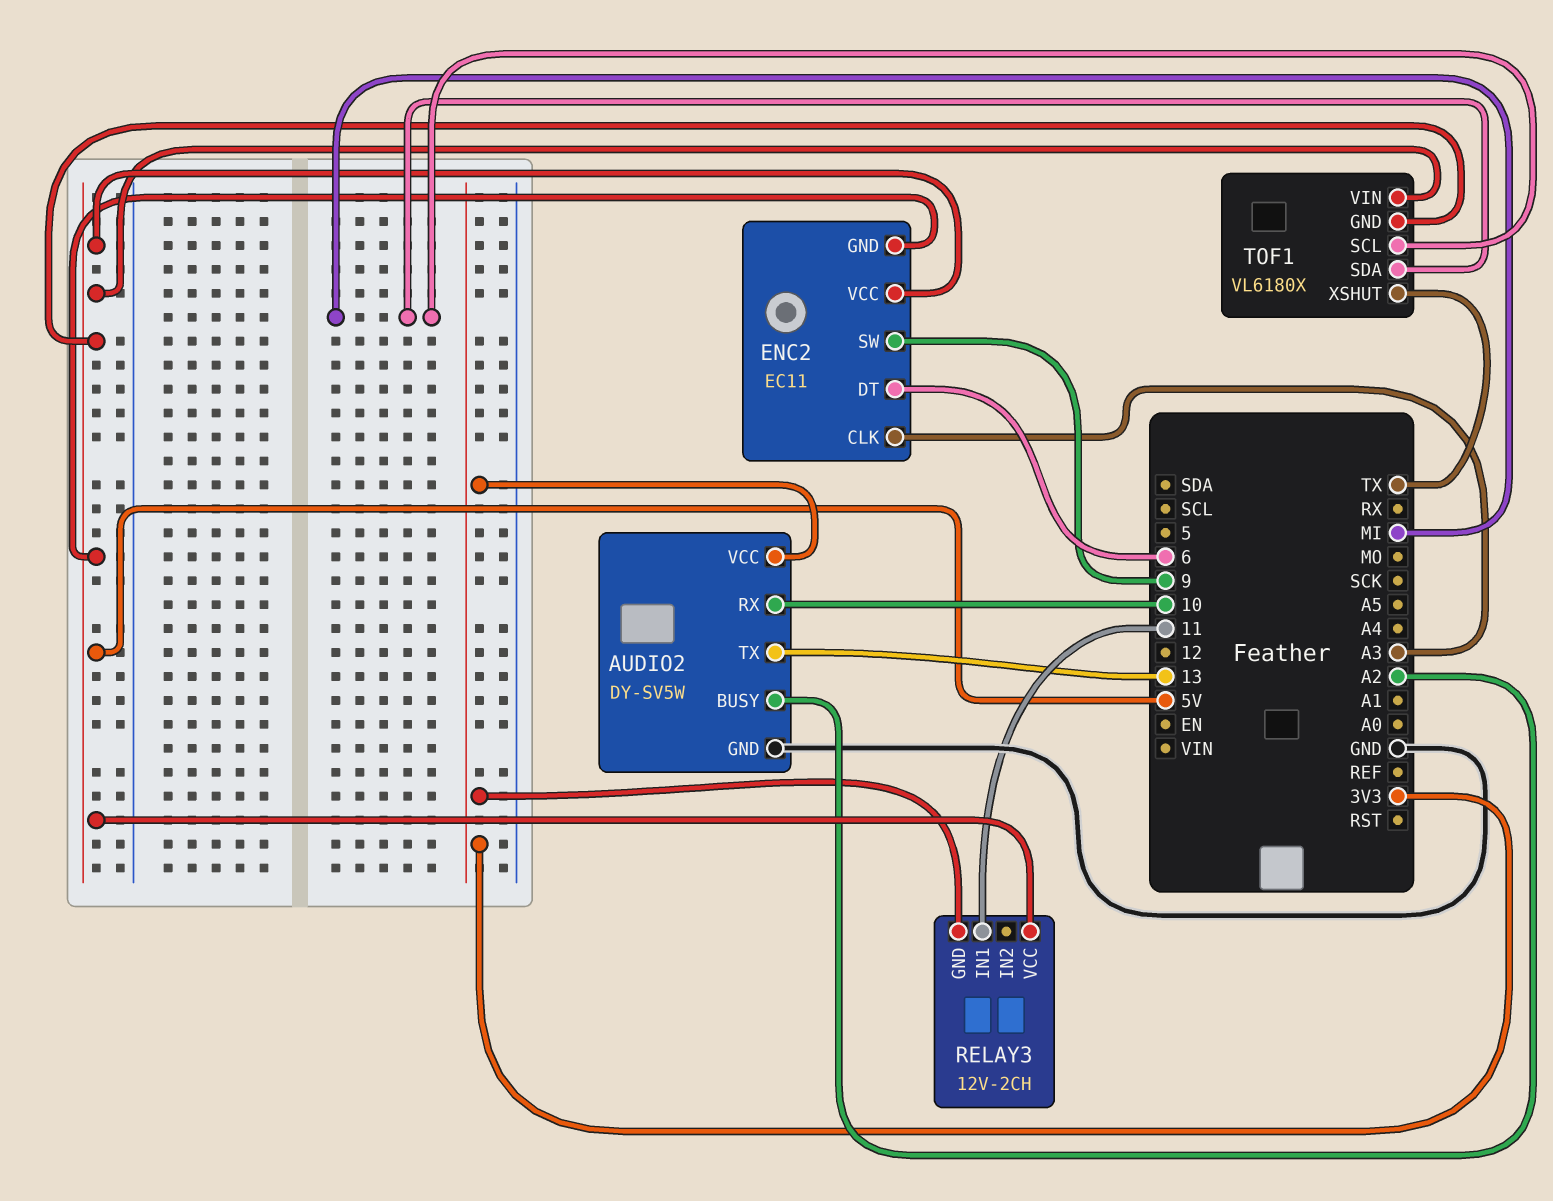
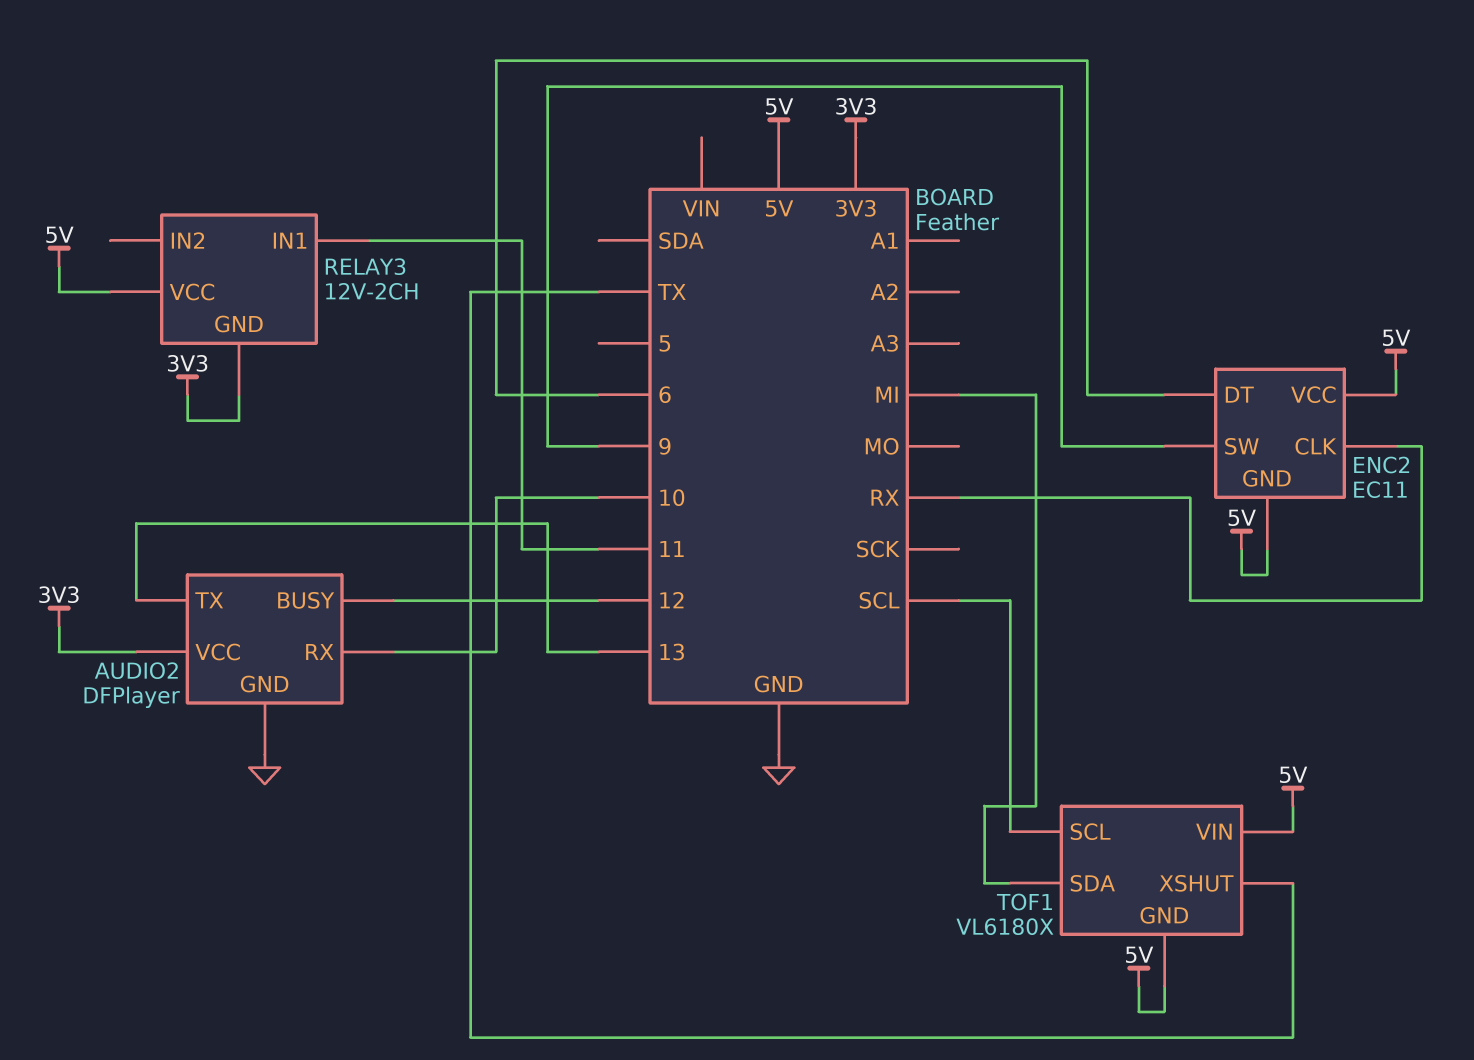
AUDIO2: DY-SV5W -> DFPlayer
AUDIO2 pin BUSY: A2 -> 12
ENC2 pin CLK: A3 -> RX
TOF1 pin SCL: MI -> SCL

